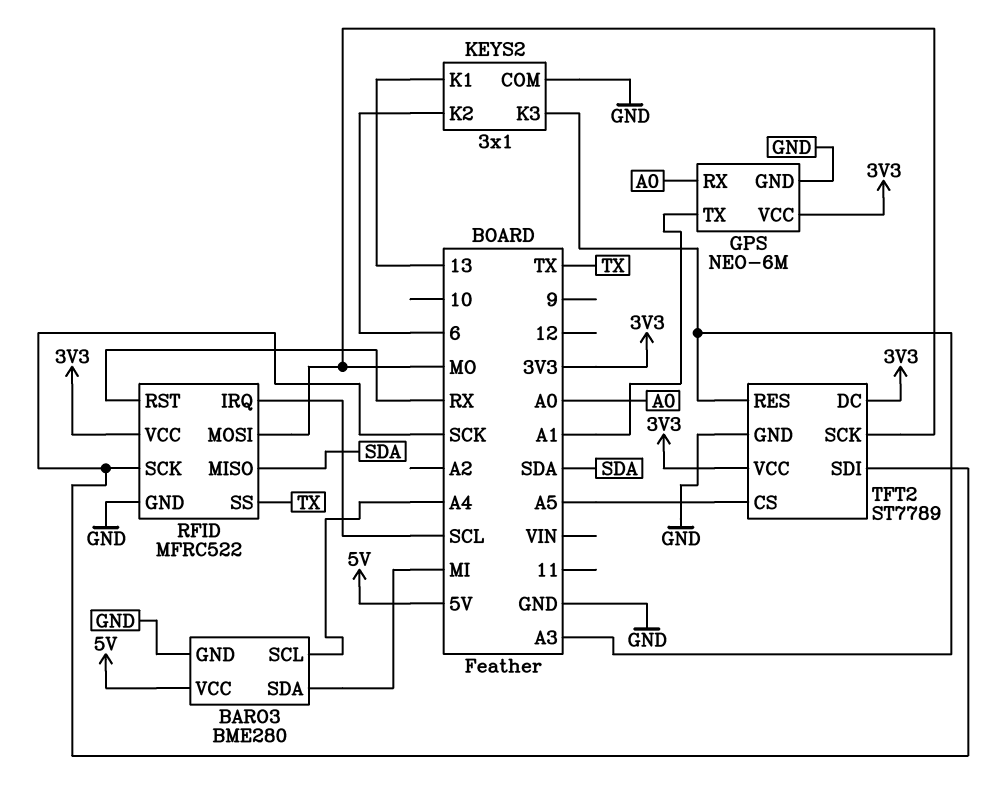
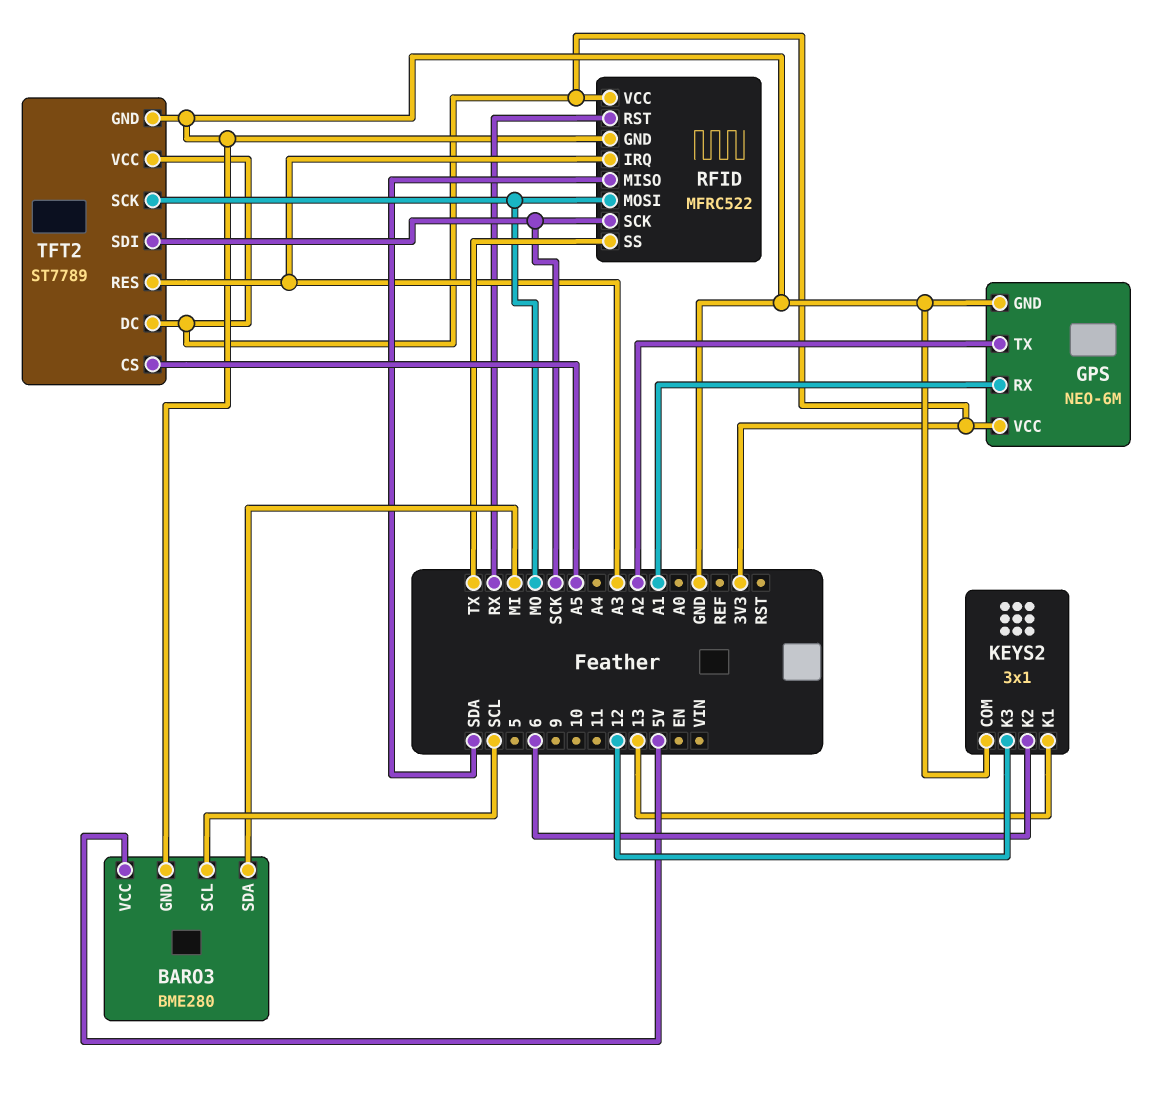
BARO3 pin SCL: A4 -> SCL
GPS pin RX: A0 -> A1
GPS pin TX: A1 -> A2
KEYS2 pin K3: A3 -> 12
RFID pin IRQ: SCL -> A3

